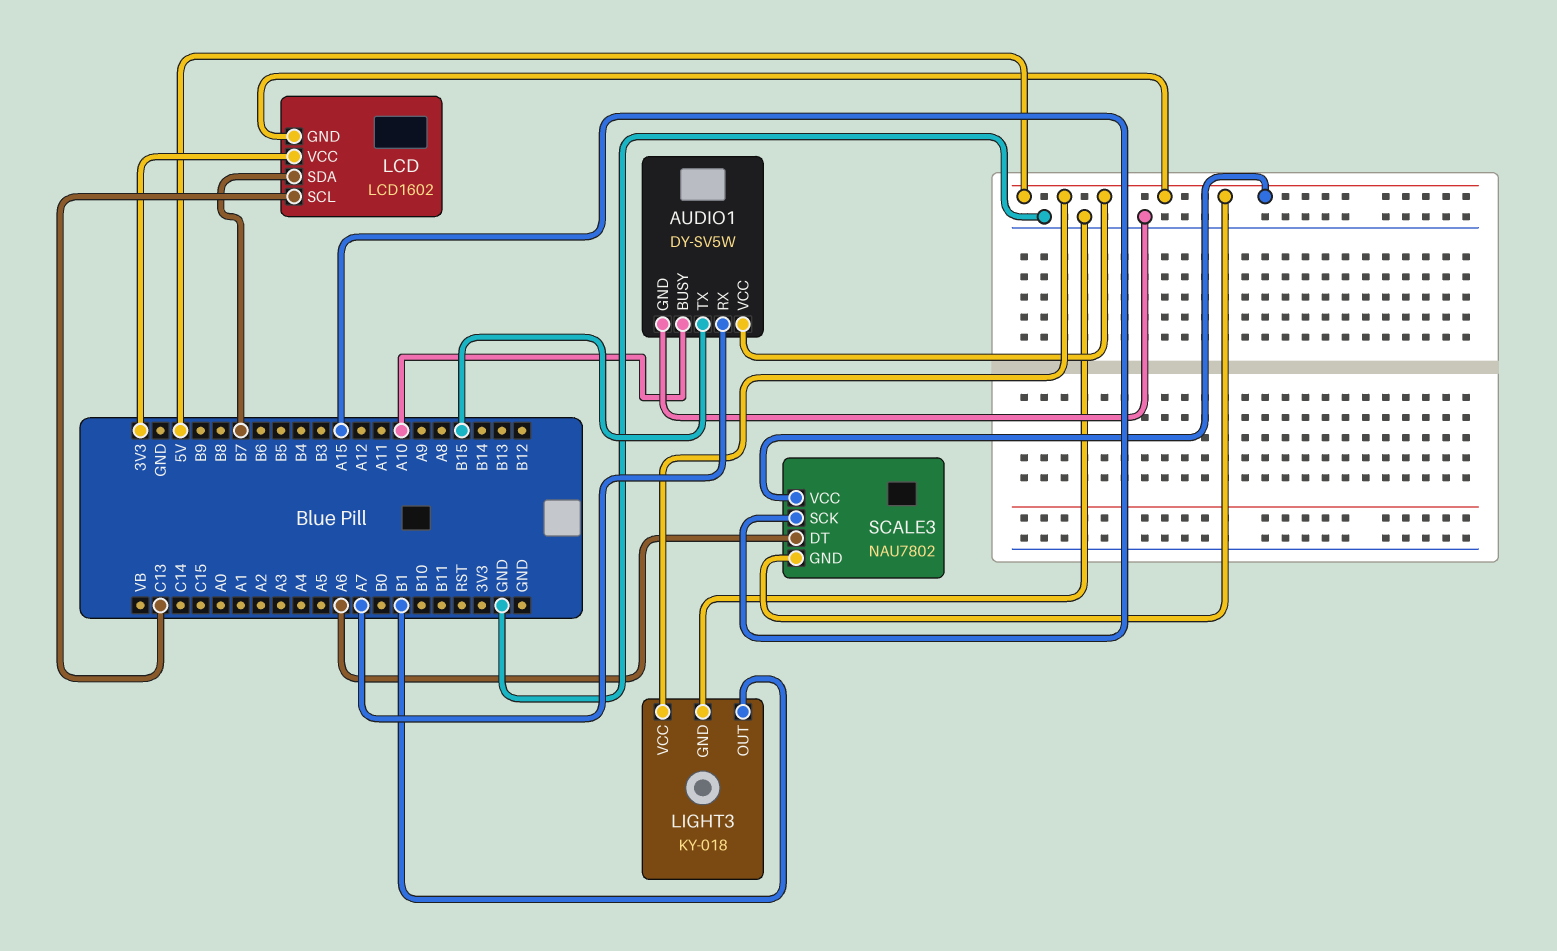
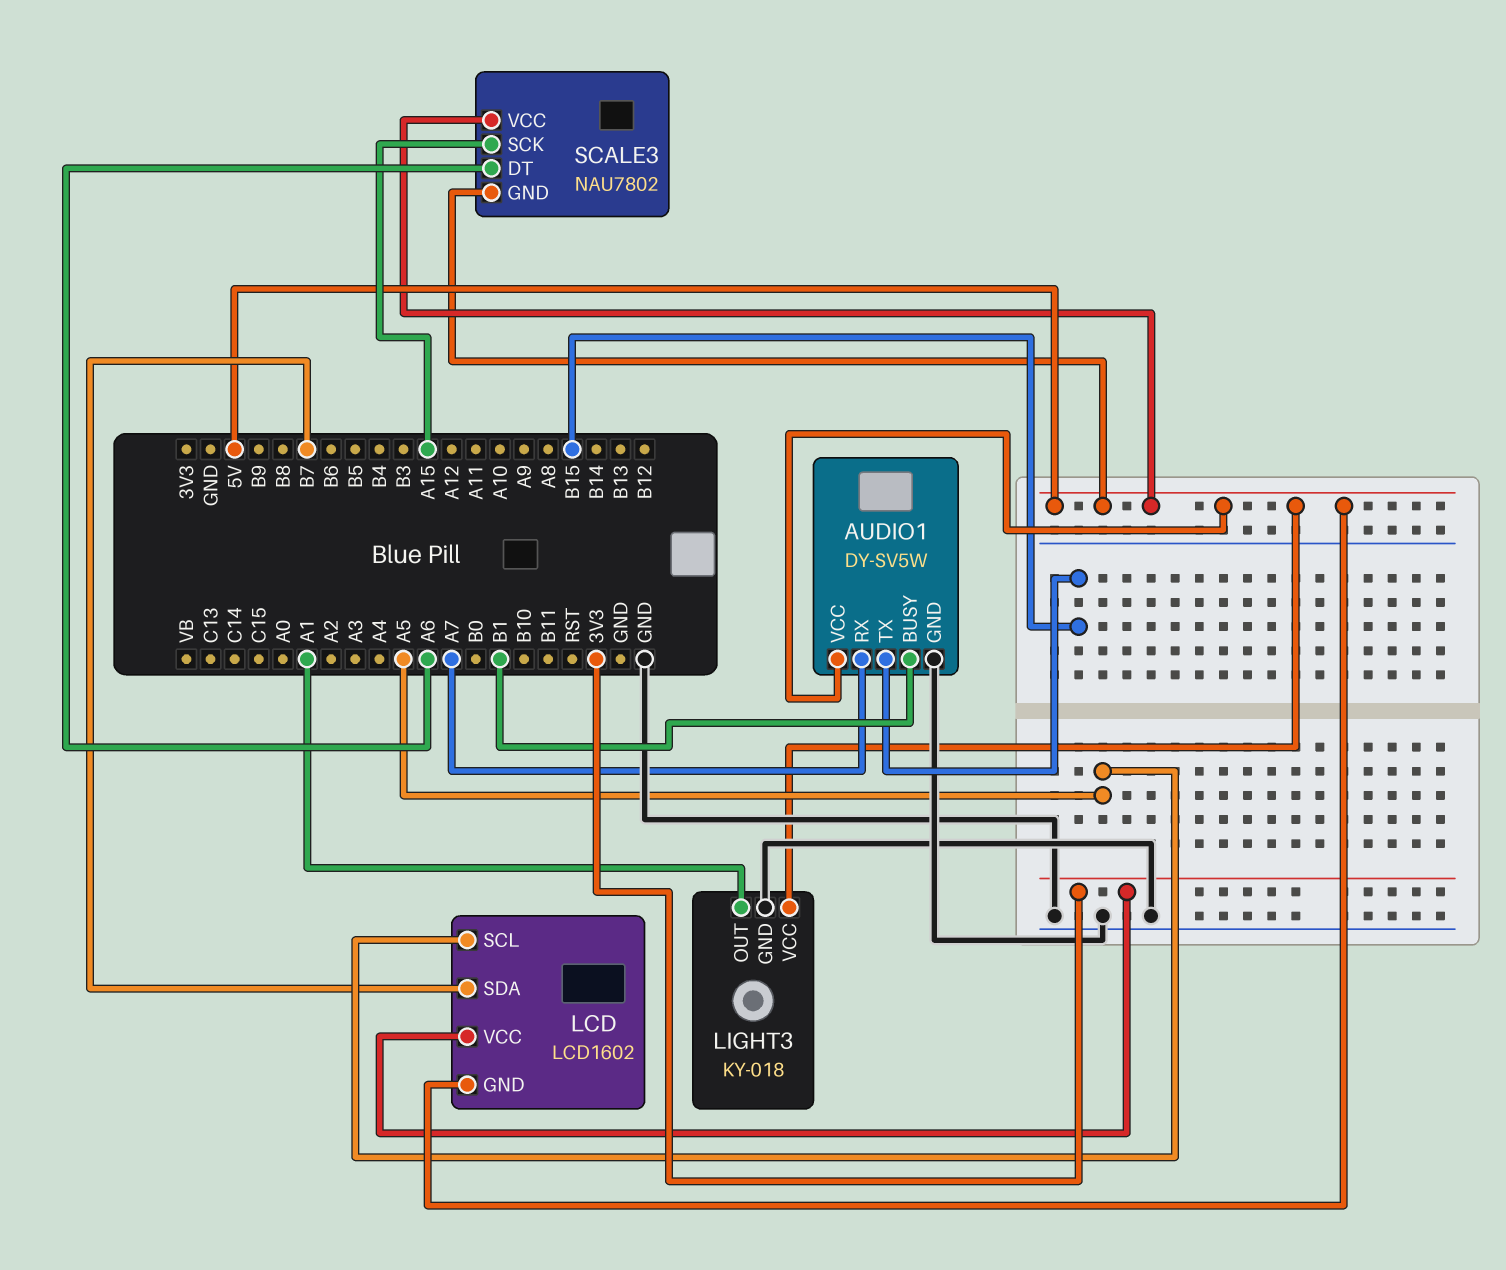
AUDIO1 pin BUSY: A10 -> B1
LCD pin SCL: C13 -> A5
LIGHT3 pin OUT: B1 -> A1

